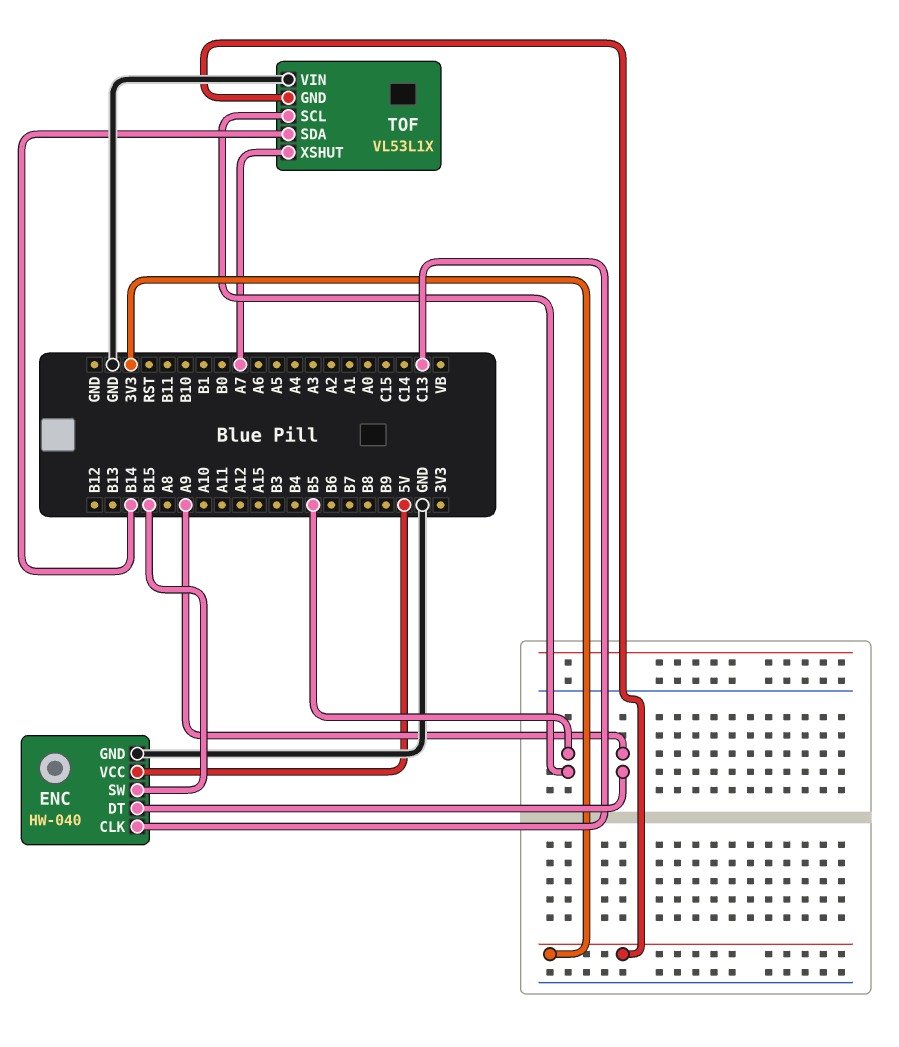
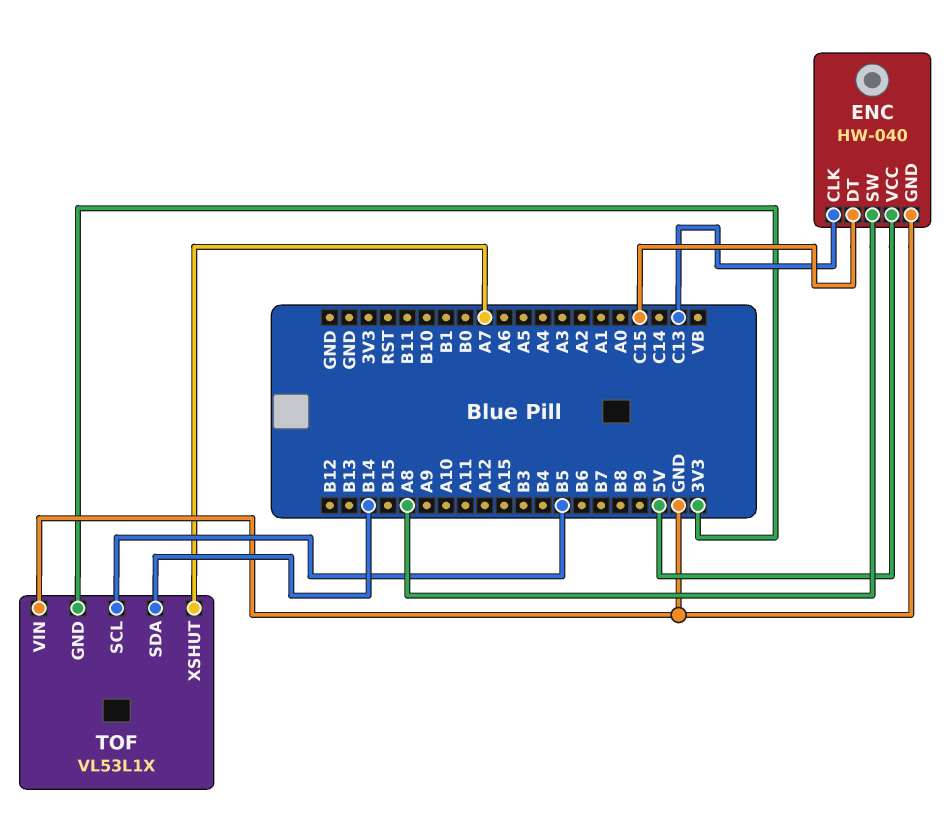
ENC pin DT: A9 -> C15
ENC pin SW: B15 -> A8

